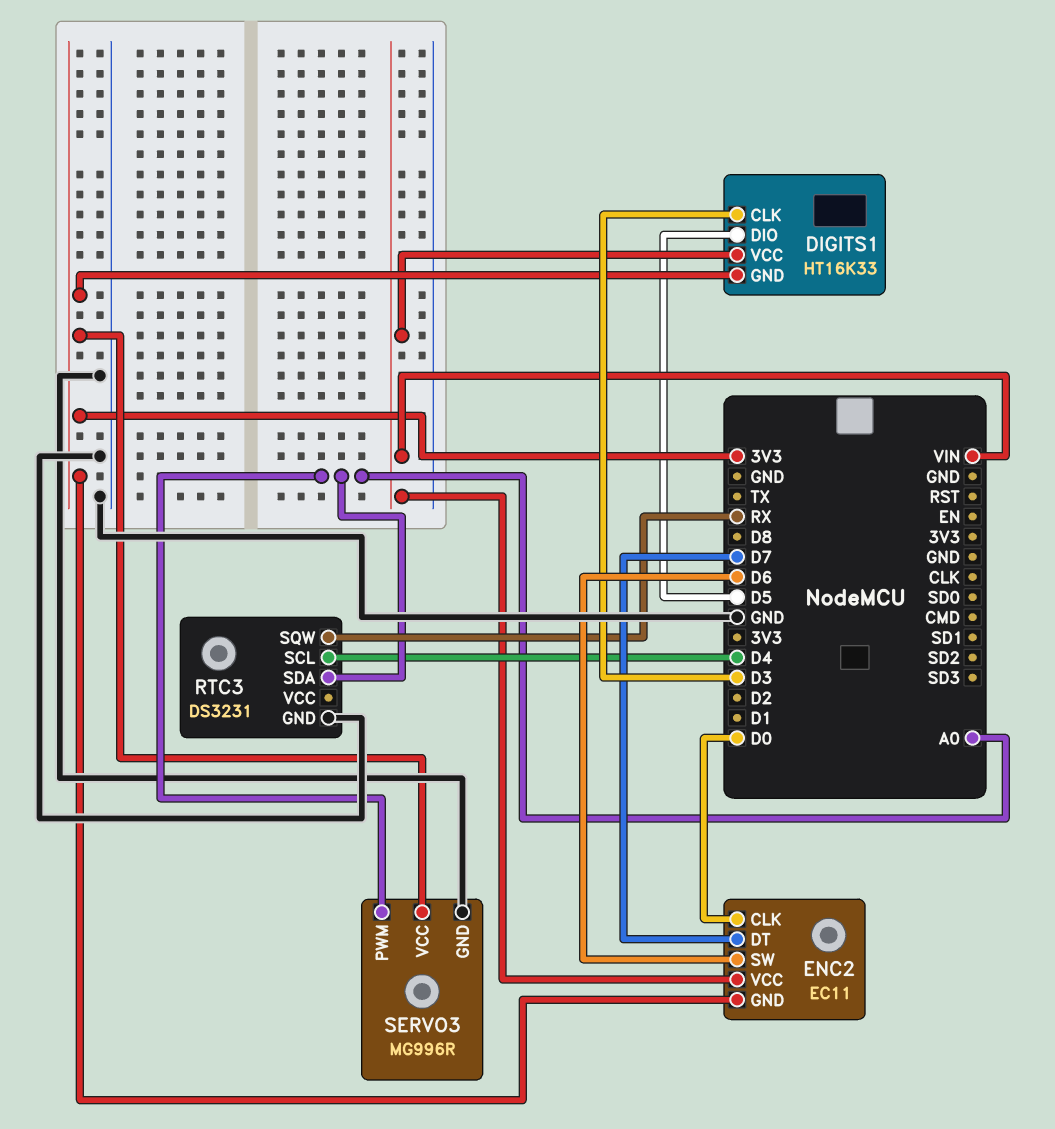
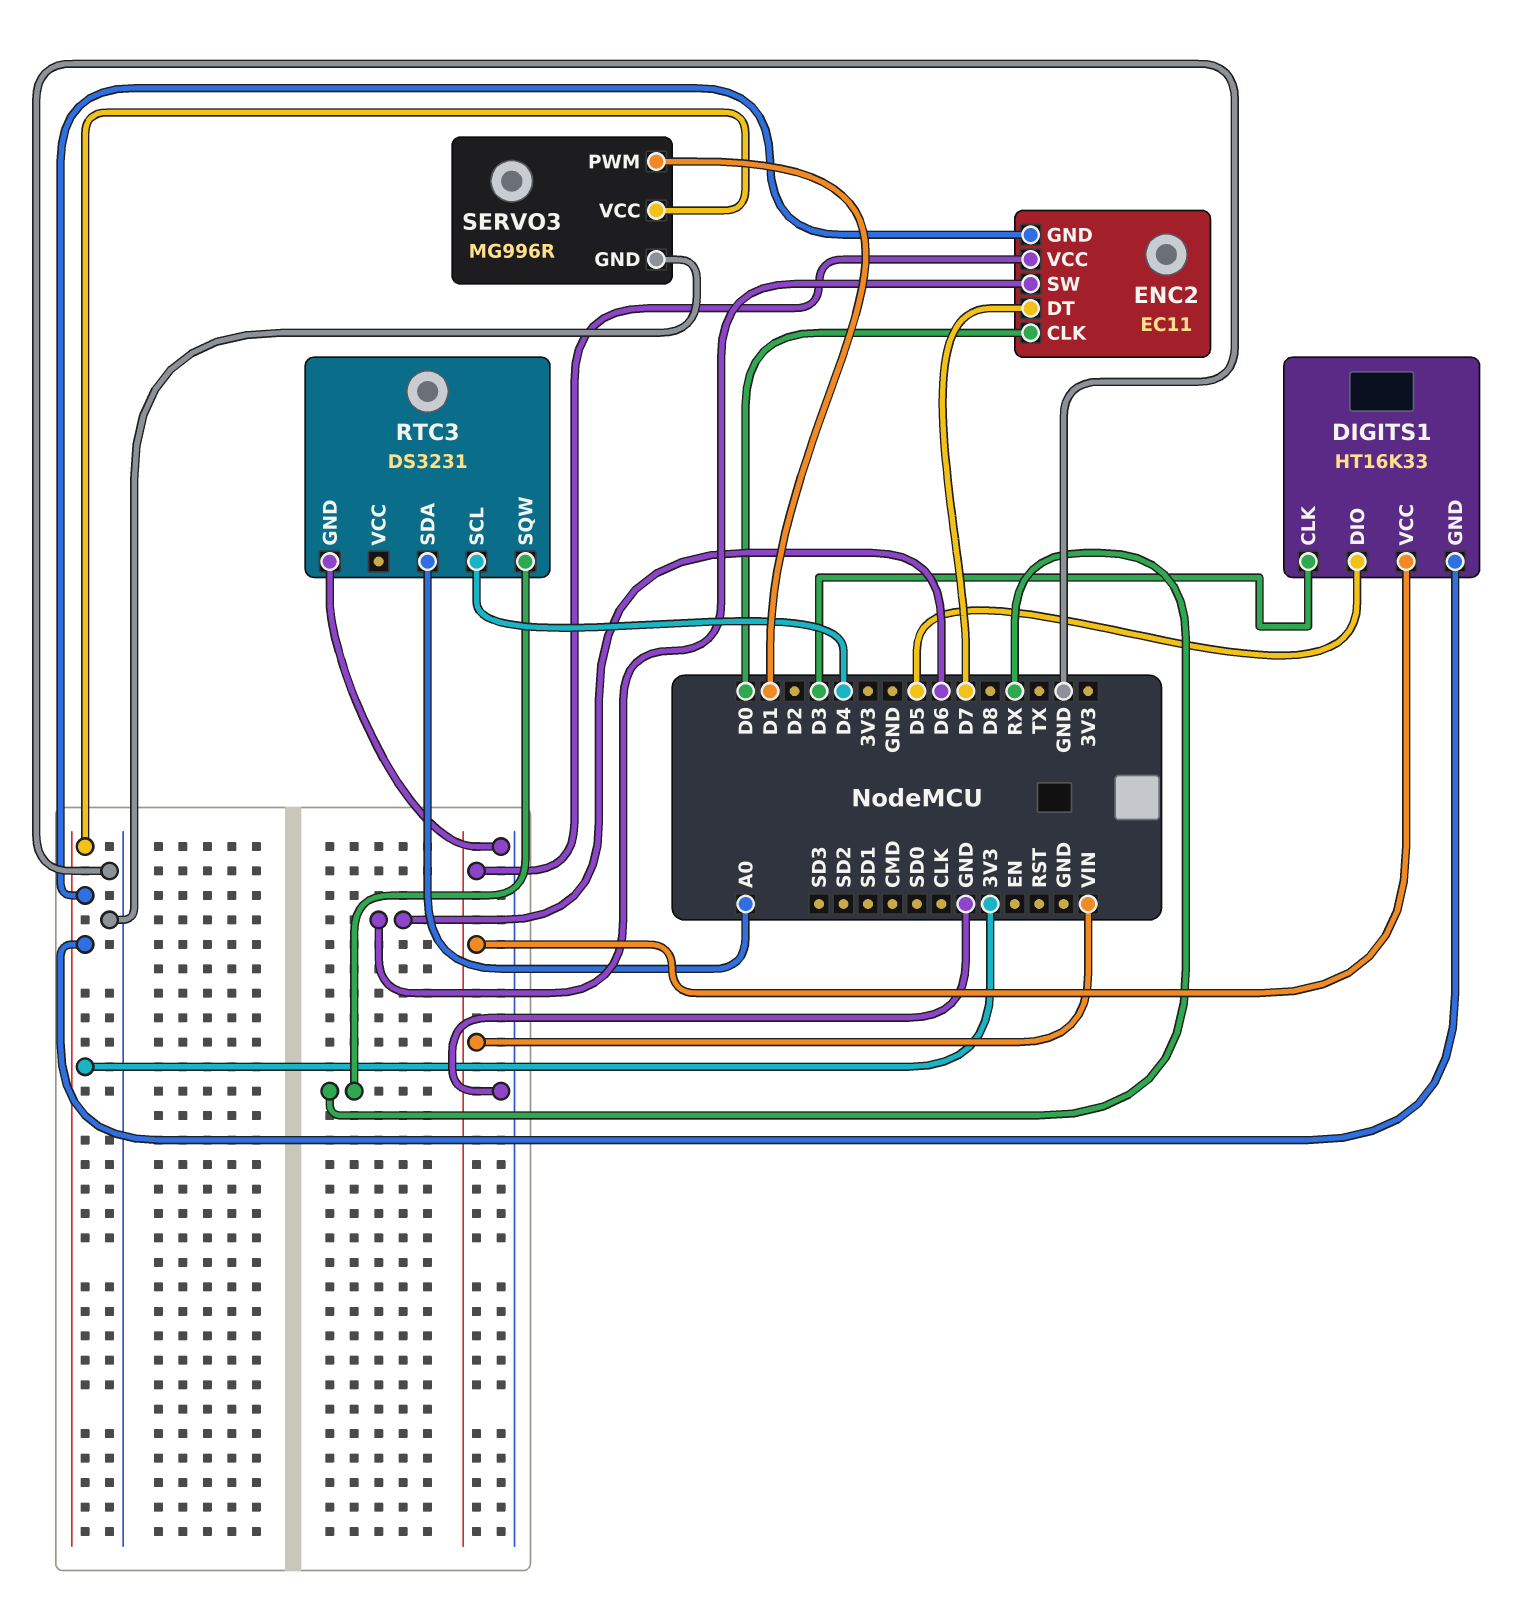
SERVO3 pin PWM: A0 -> D1

